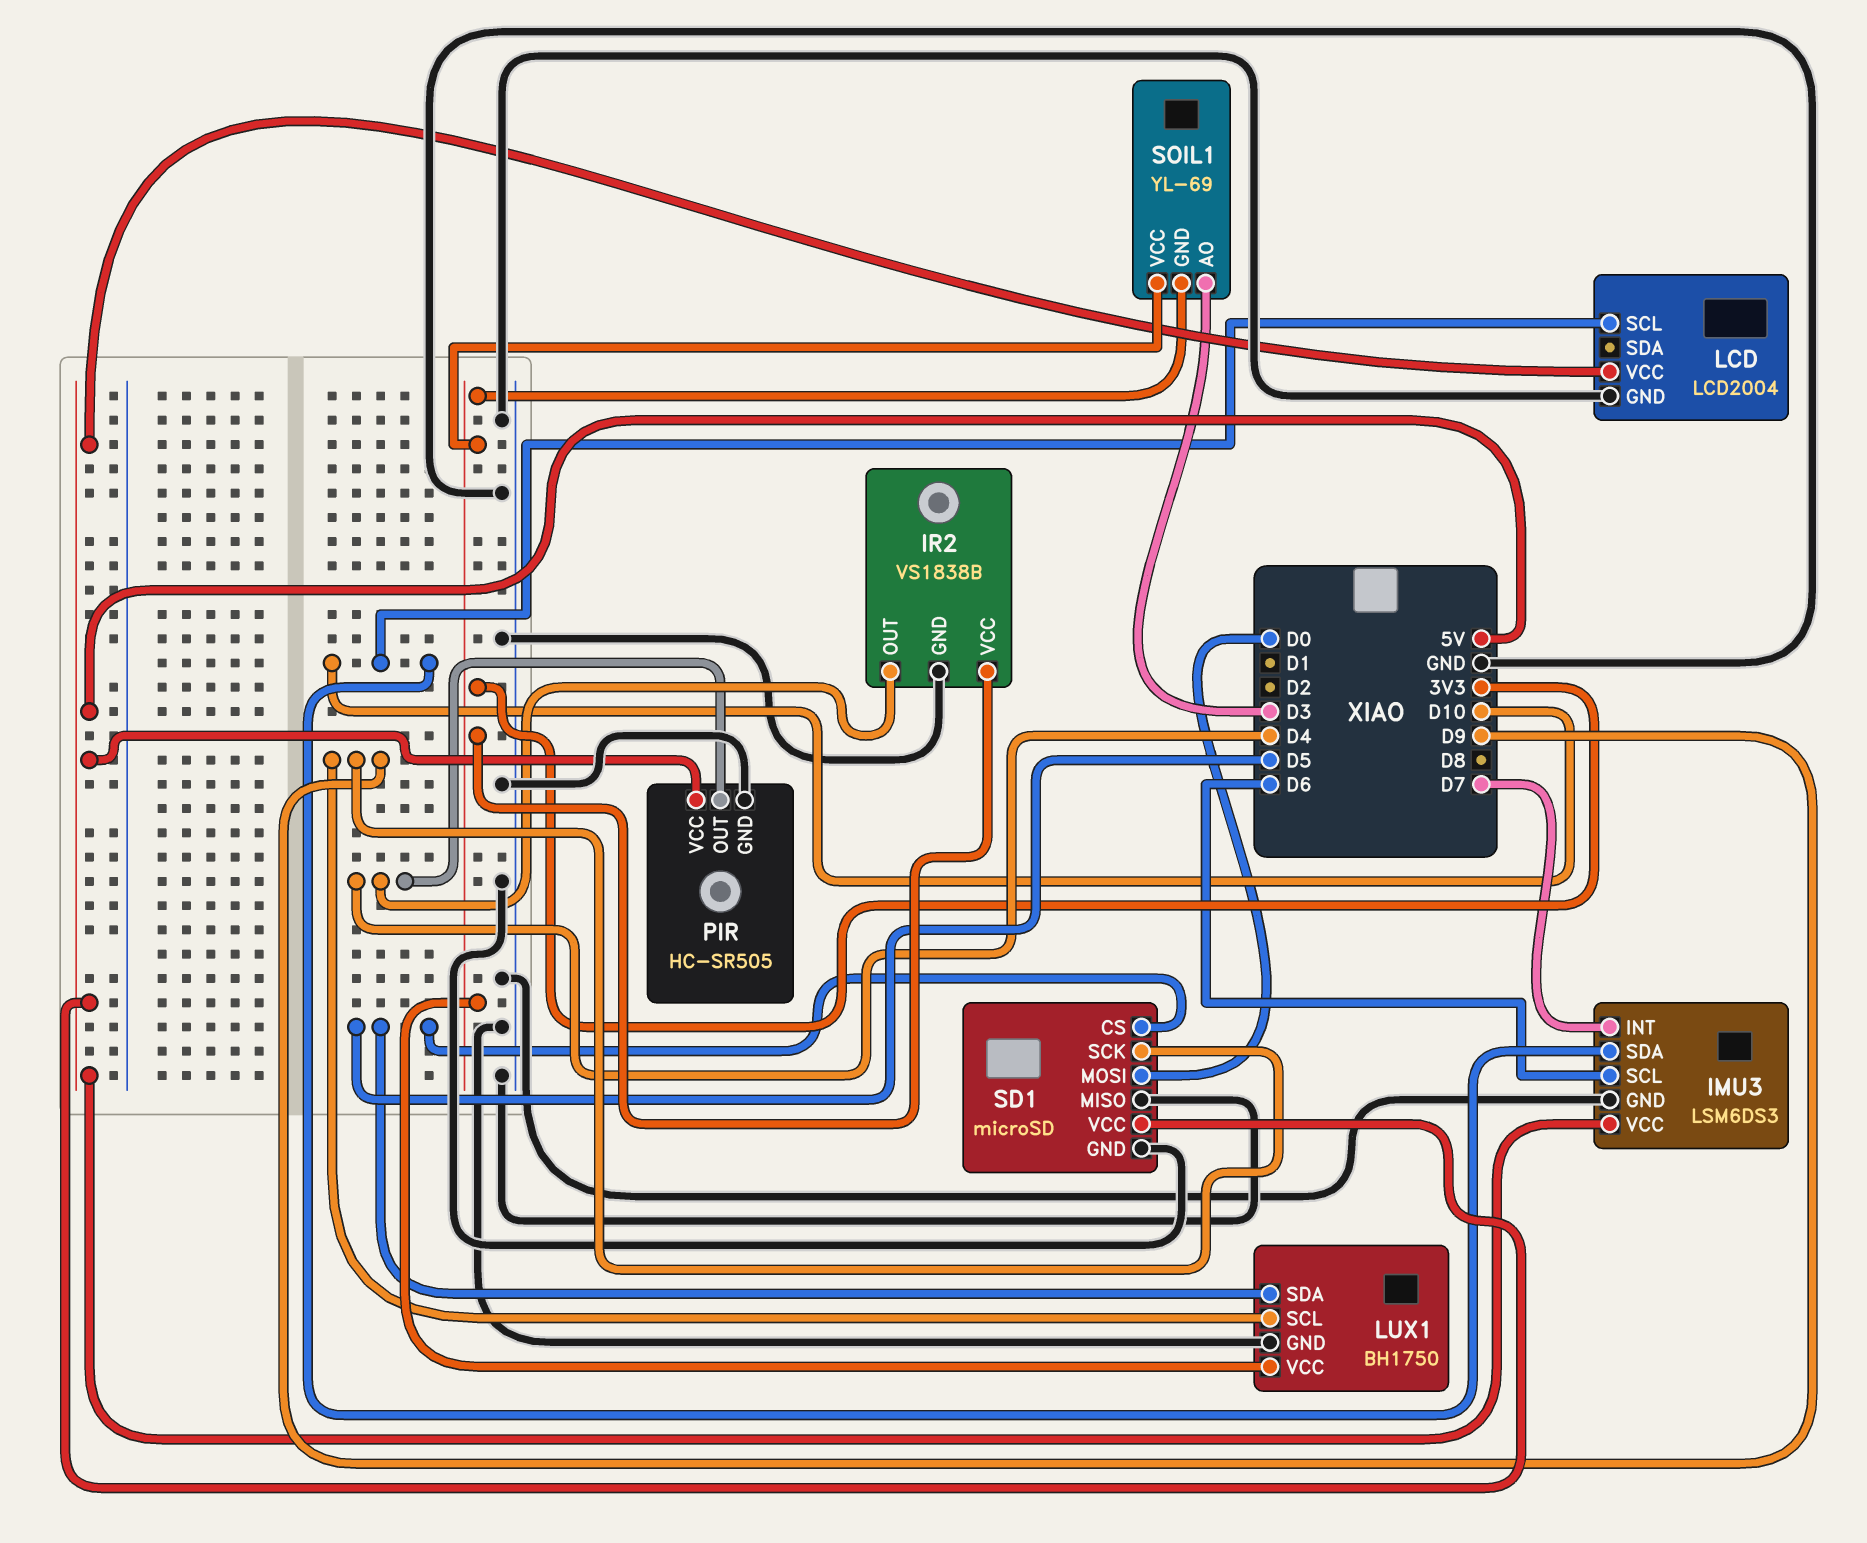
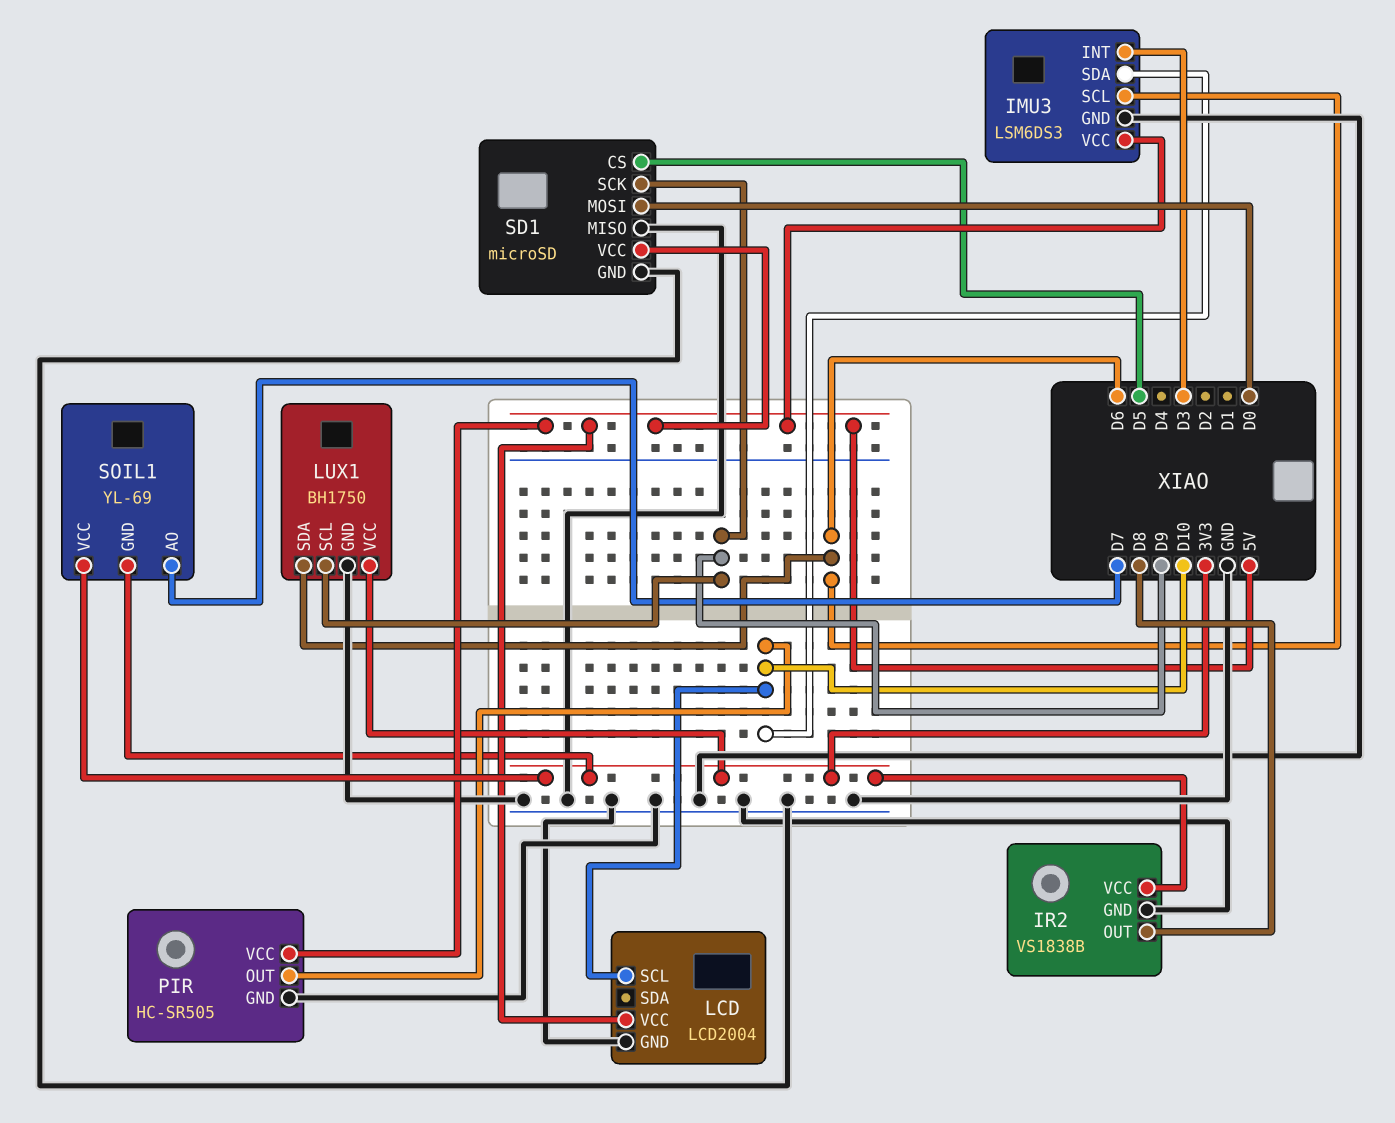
IMU3 pin INT: D7 -> D3
IR2 pin OUT: D4 -> D8
LUX1 pin SDA: D5 -> D6
PIR pin OUT: D4 -> D10
SOIL1 pin AO: D3 -> D7

